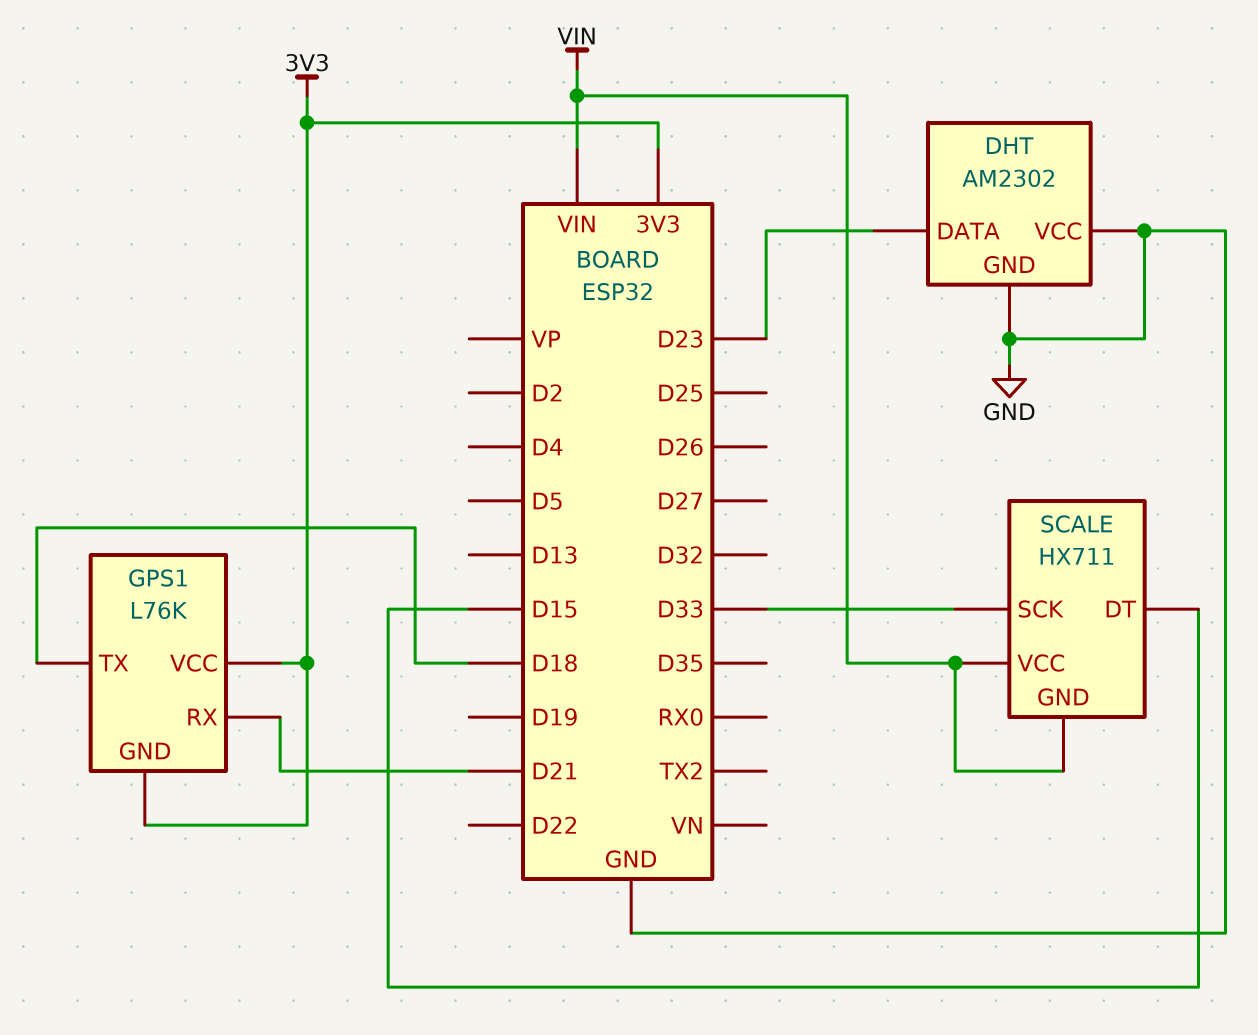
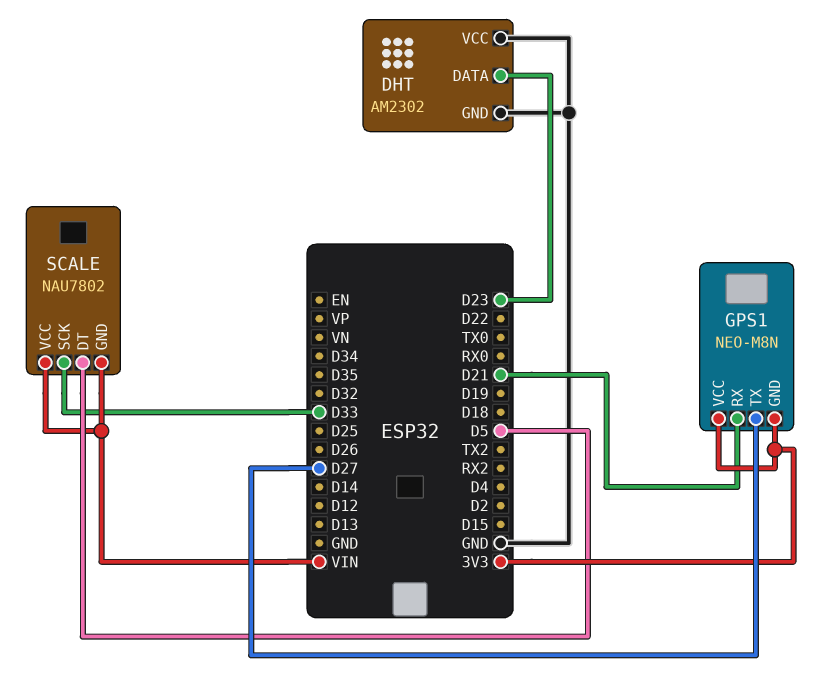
GPS1: L76K -> NEO-M8N
GPS1 pin TX: D18 -> D27
SCALE: HX711 -> NAU7802
SCALE pin DT: D15 -> D5

